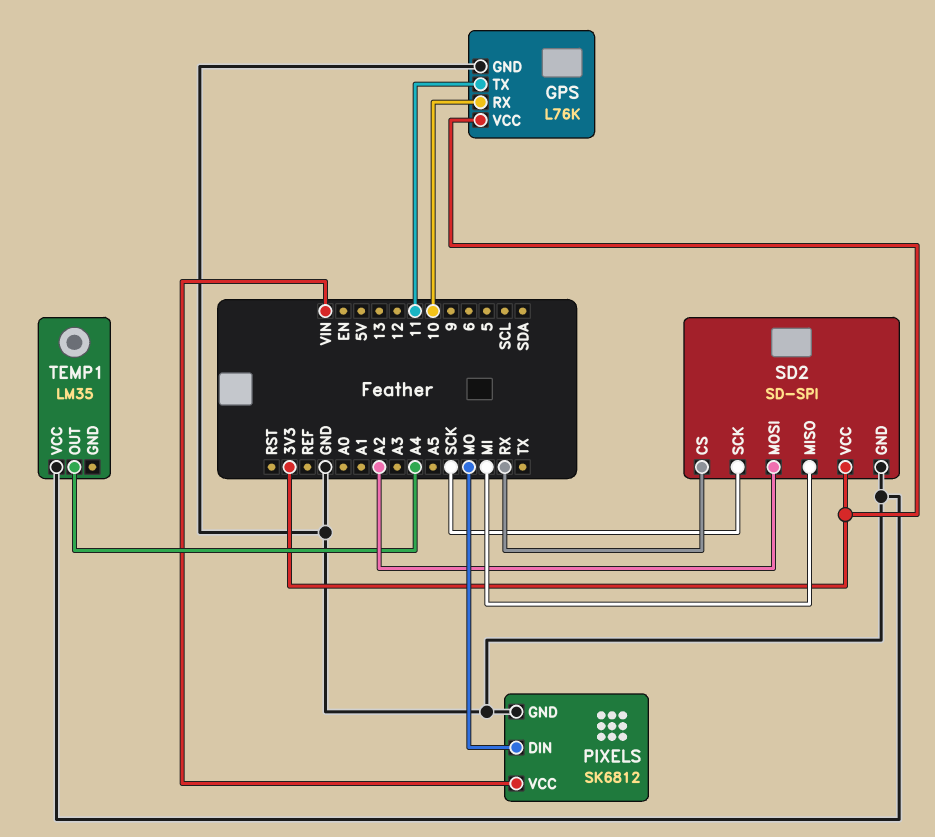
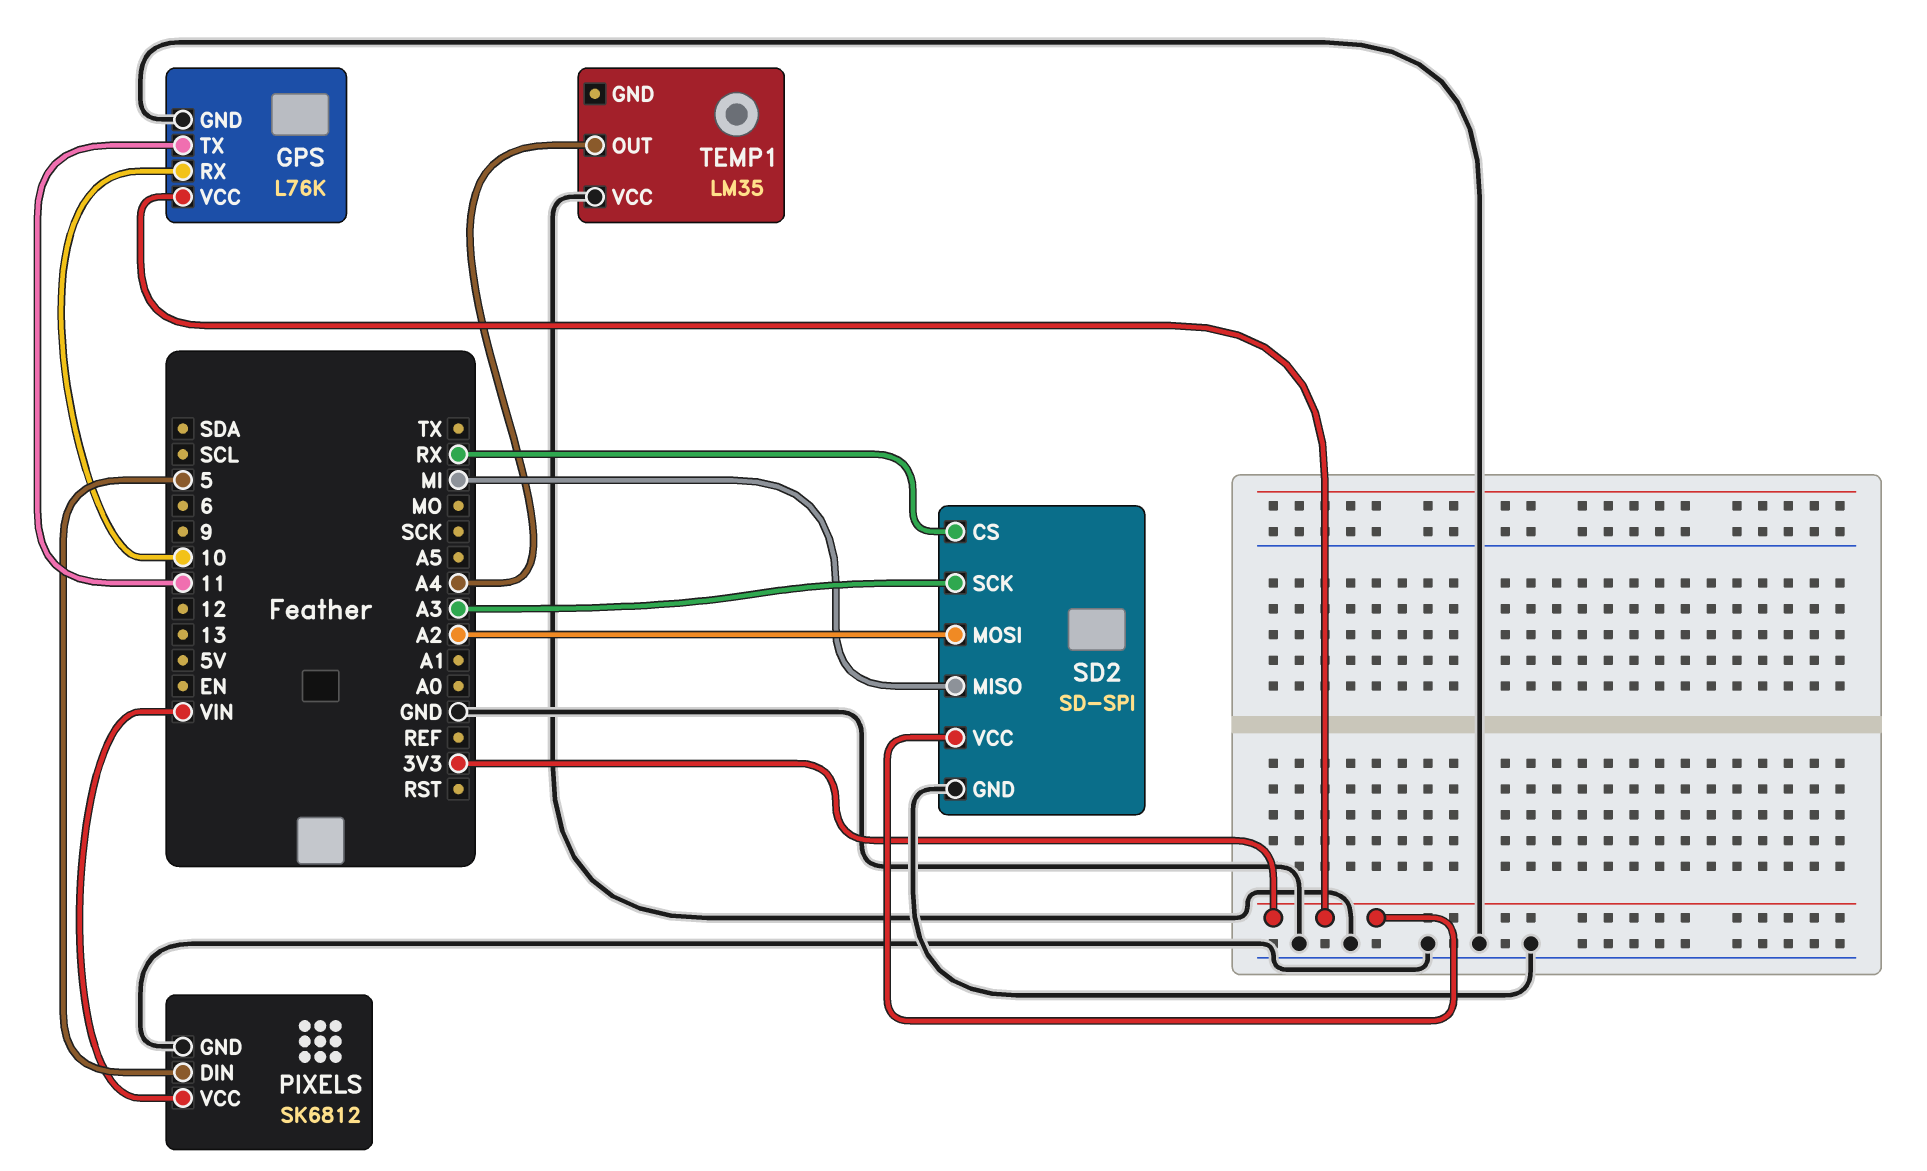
PIXELS pin DIN: MO -> 5
SD2 pin SCK: SCK -> A3

